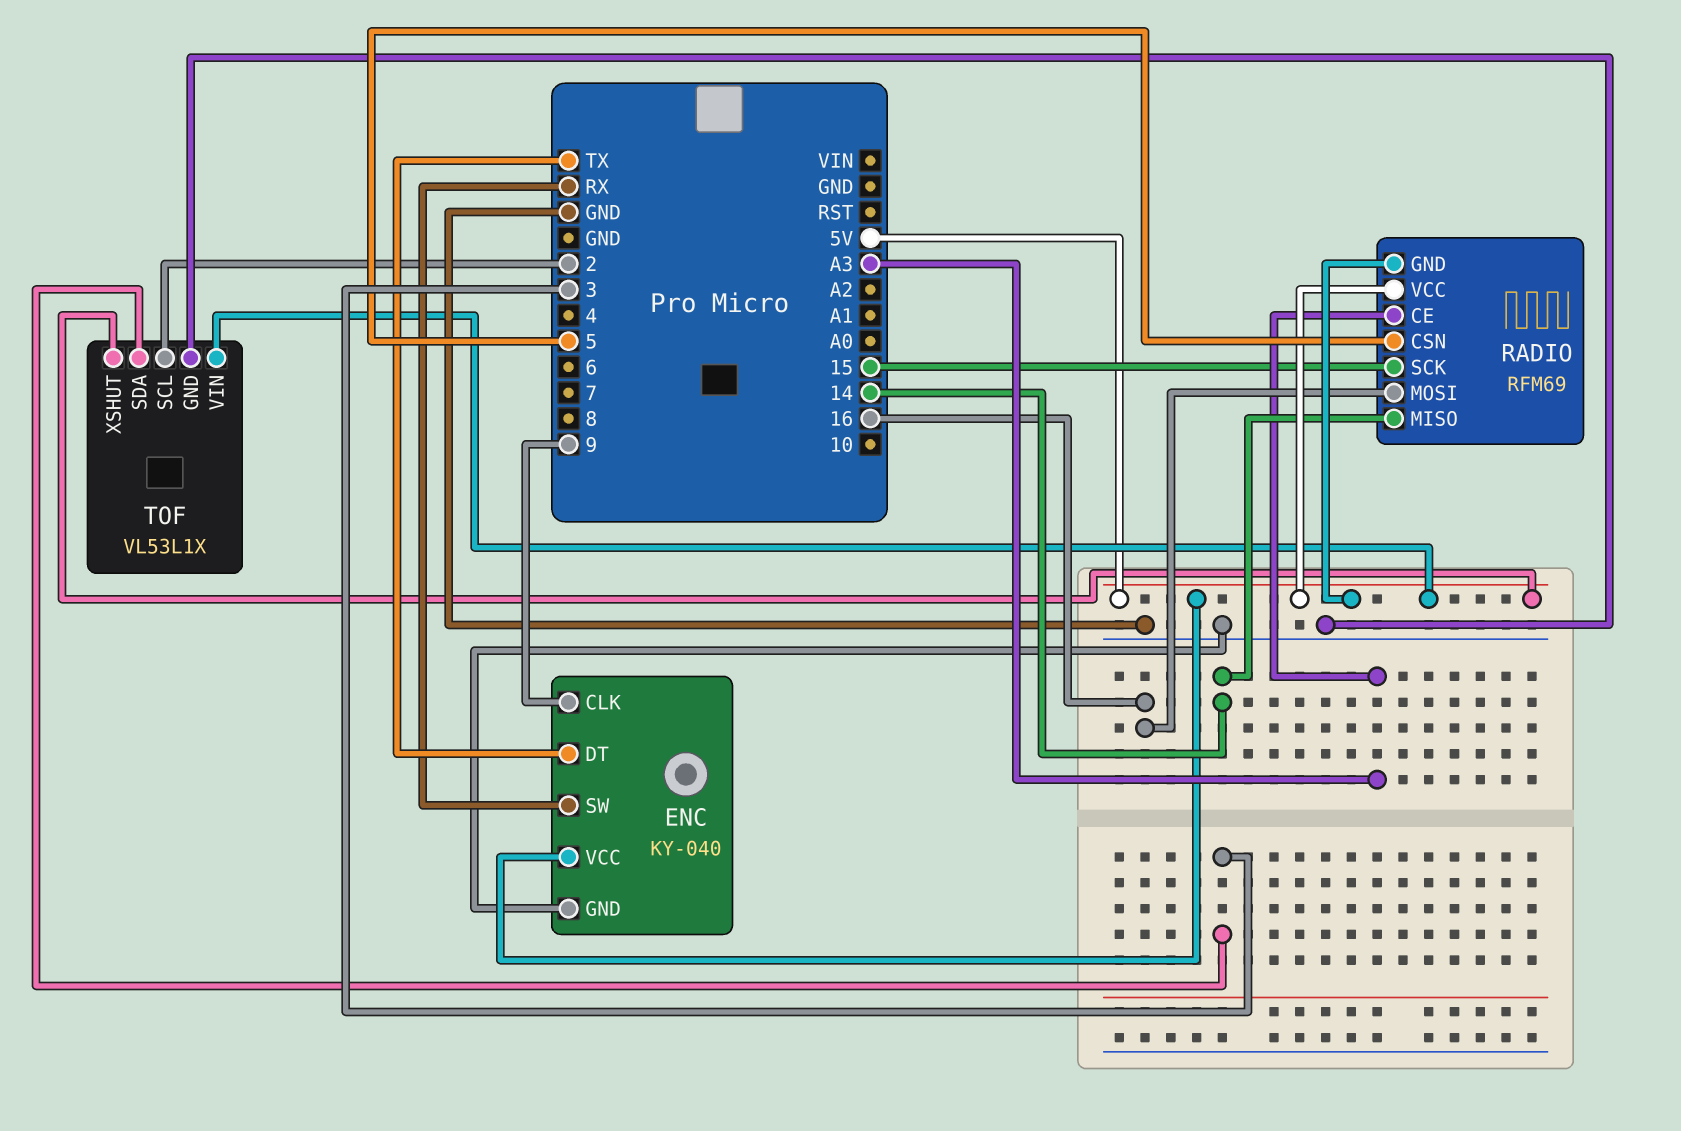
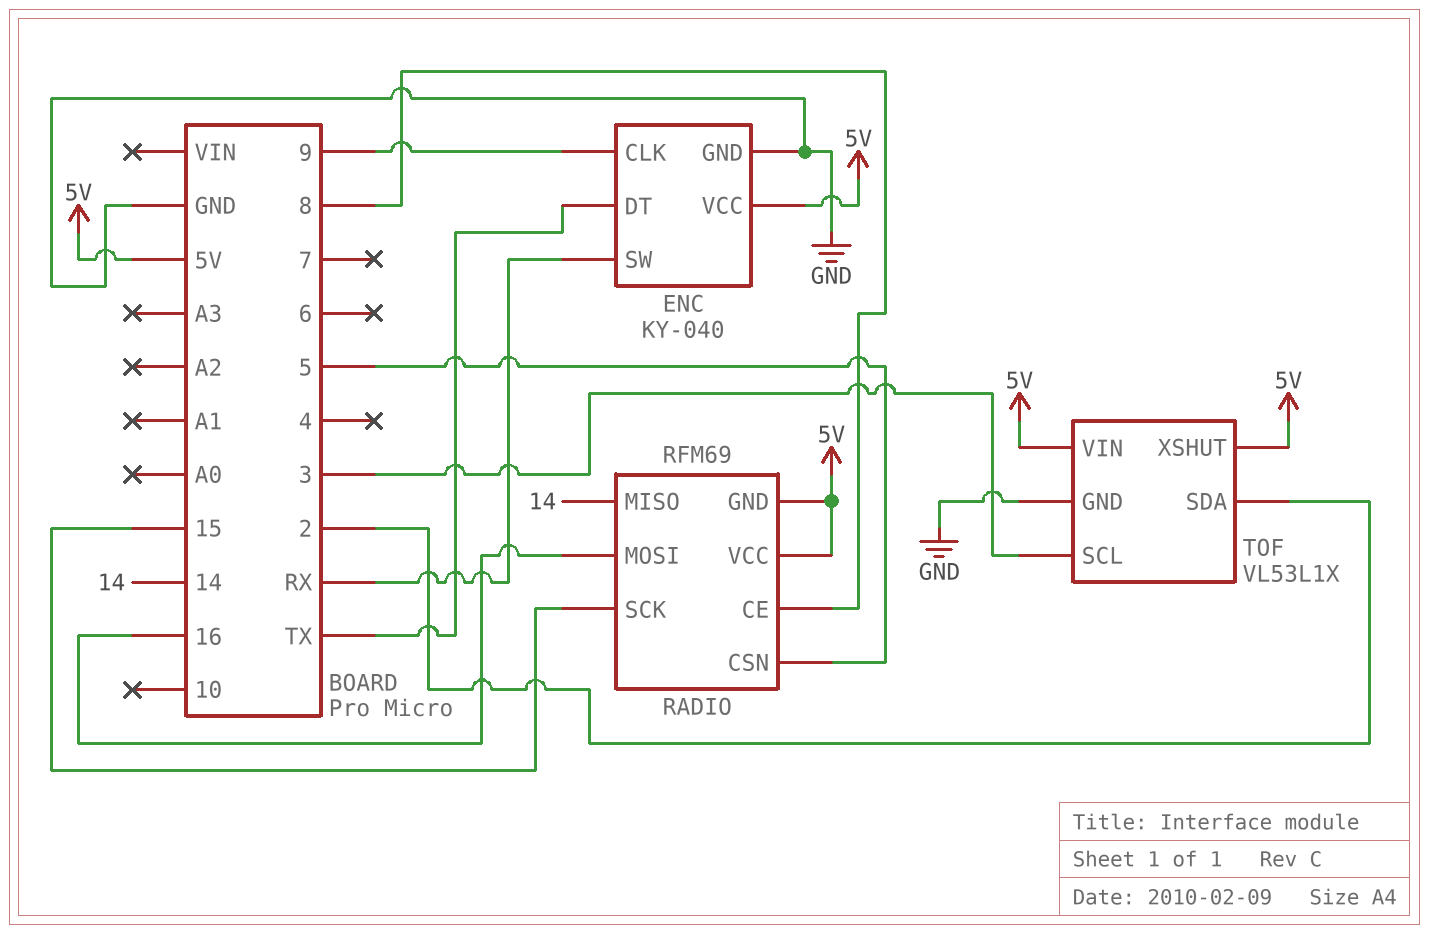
RADIO pin CE: A3 -> 8
TOF pin SCL: 2 -> 3
TOF pin SDA: 3 -> 2

